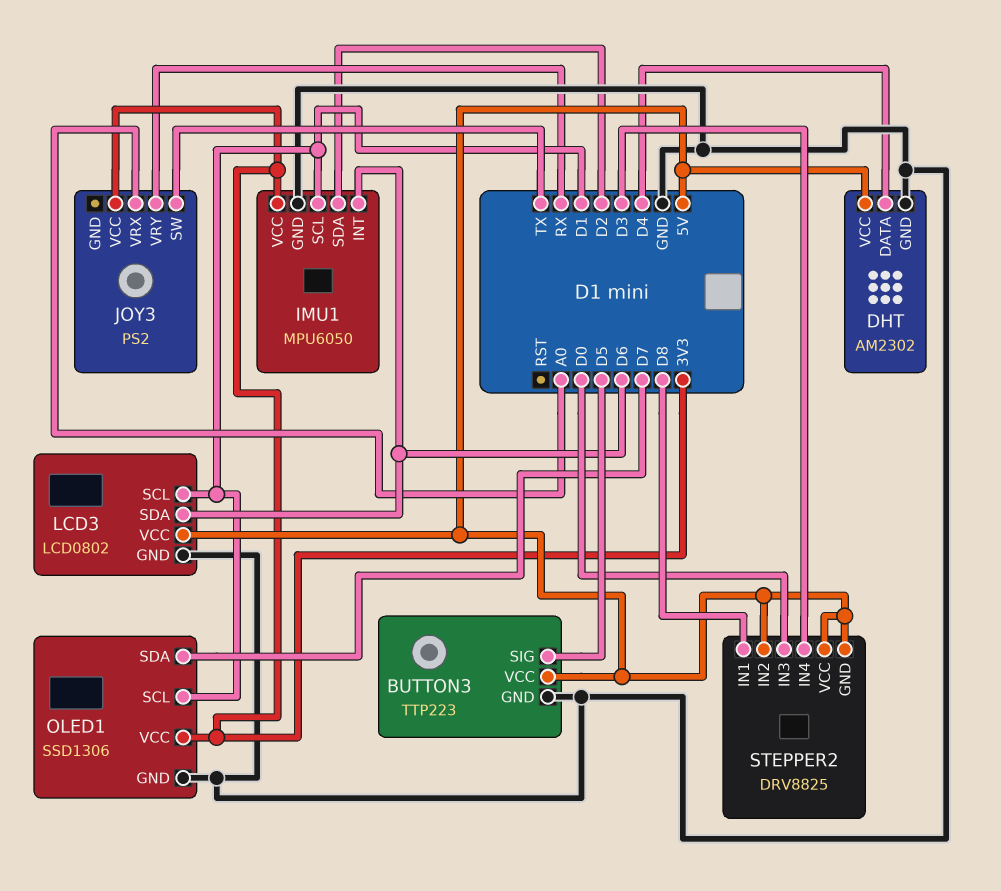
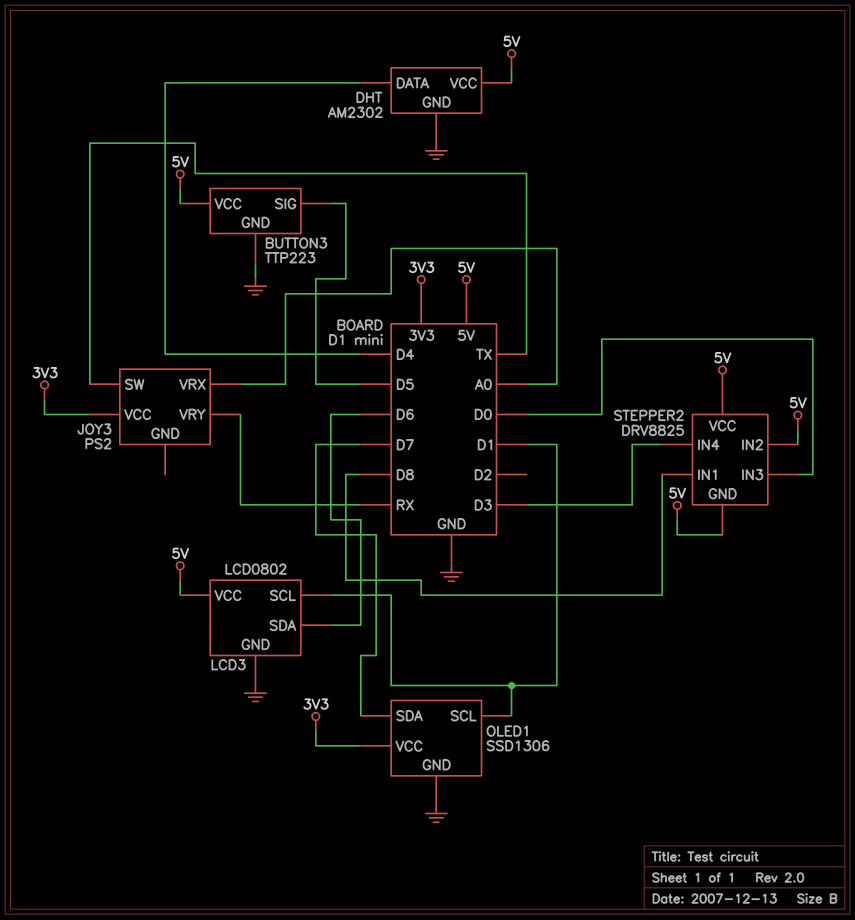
IMU1: MPU6050 -> none
IMU1 pin GND: GND -> none
IMU1 pin INT: D6 -> none
IMU1 pin SCL: D1 -> none
IMU1 pin SDA: D2 -> none
IMU1 pin VCC: 3V3 -> none

